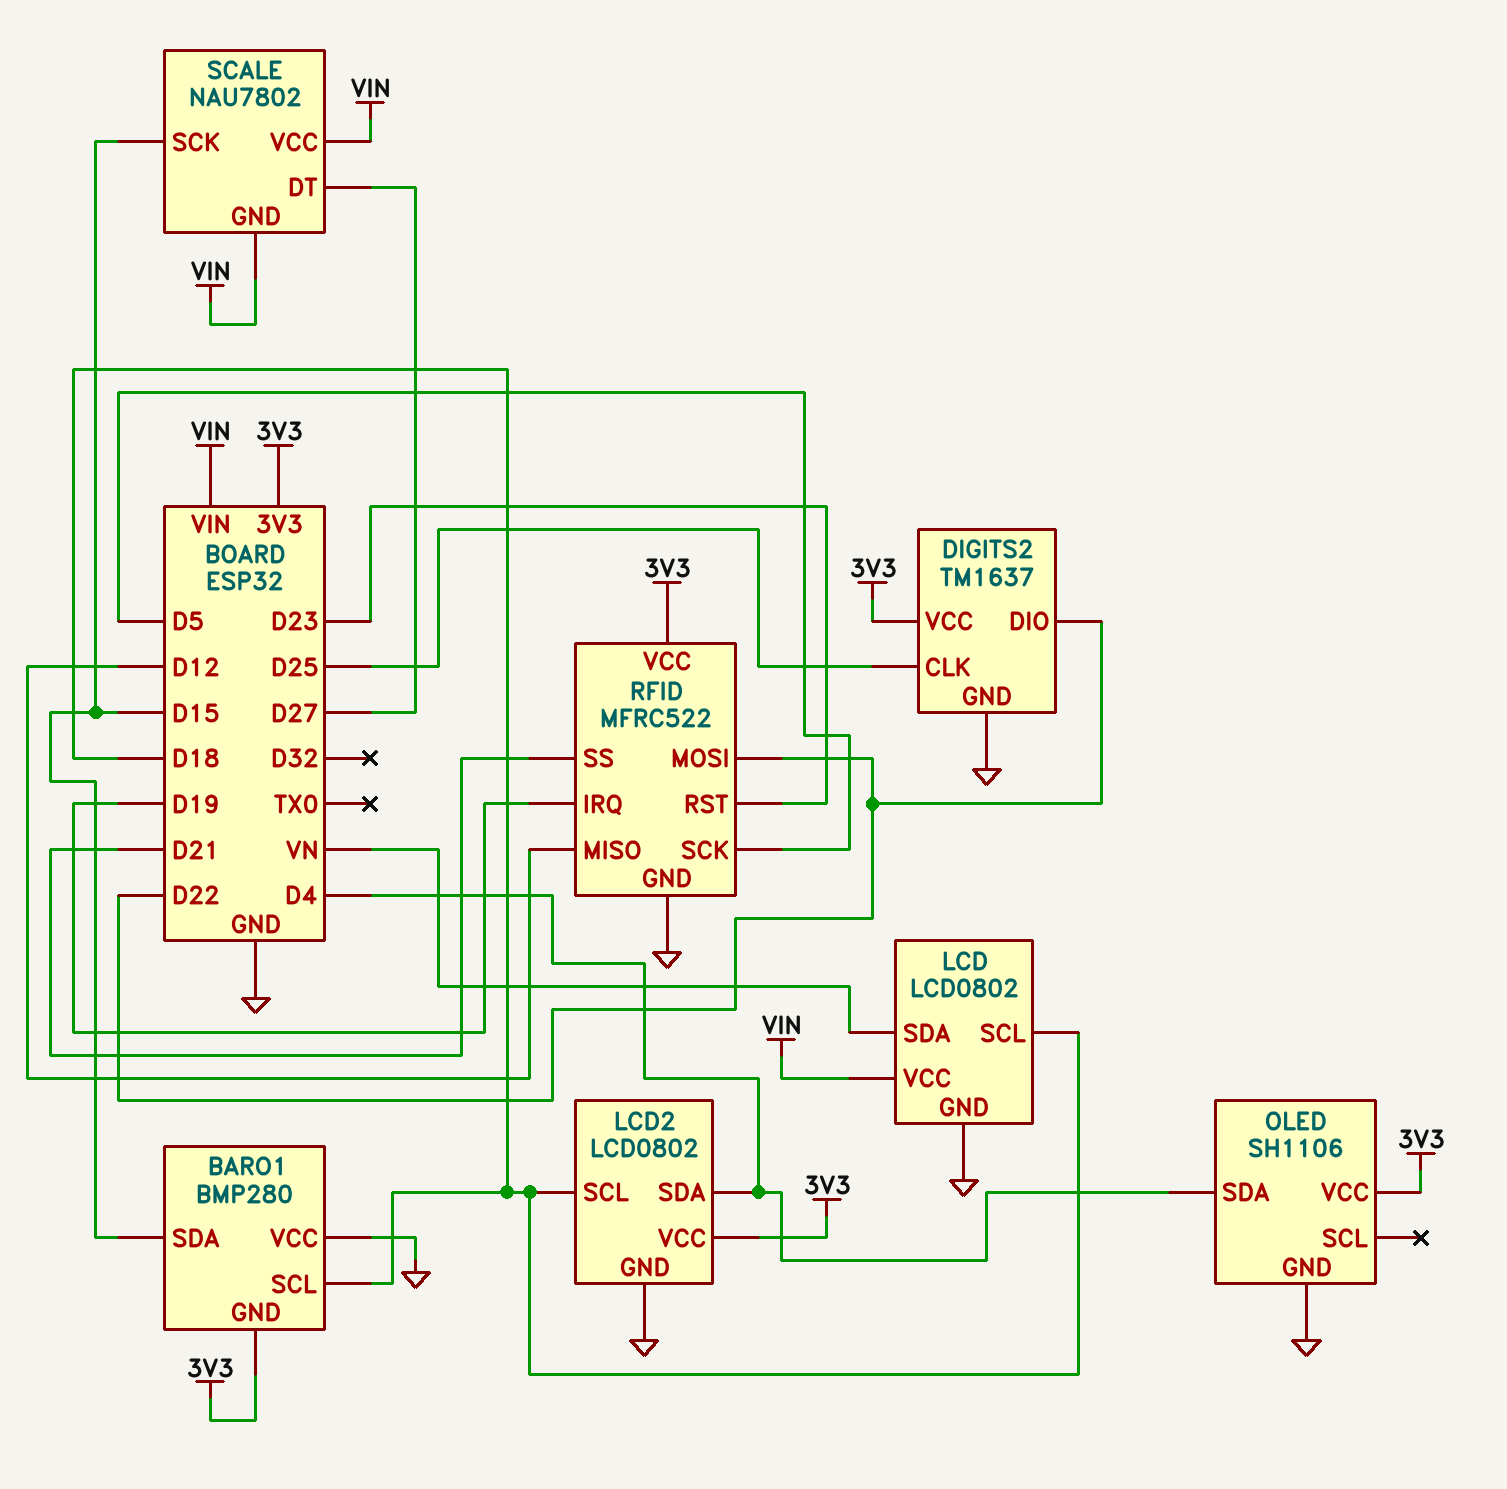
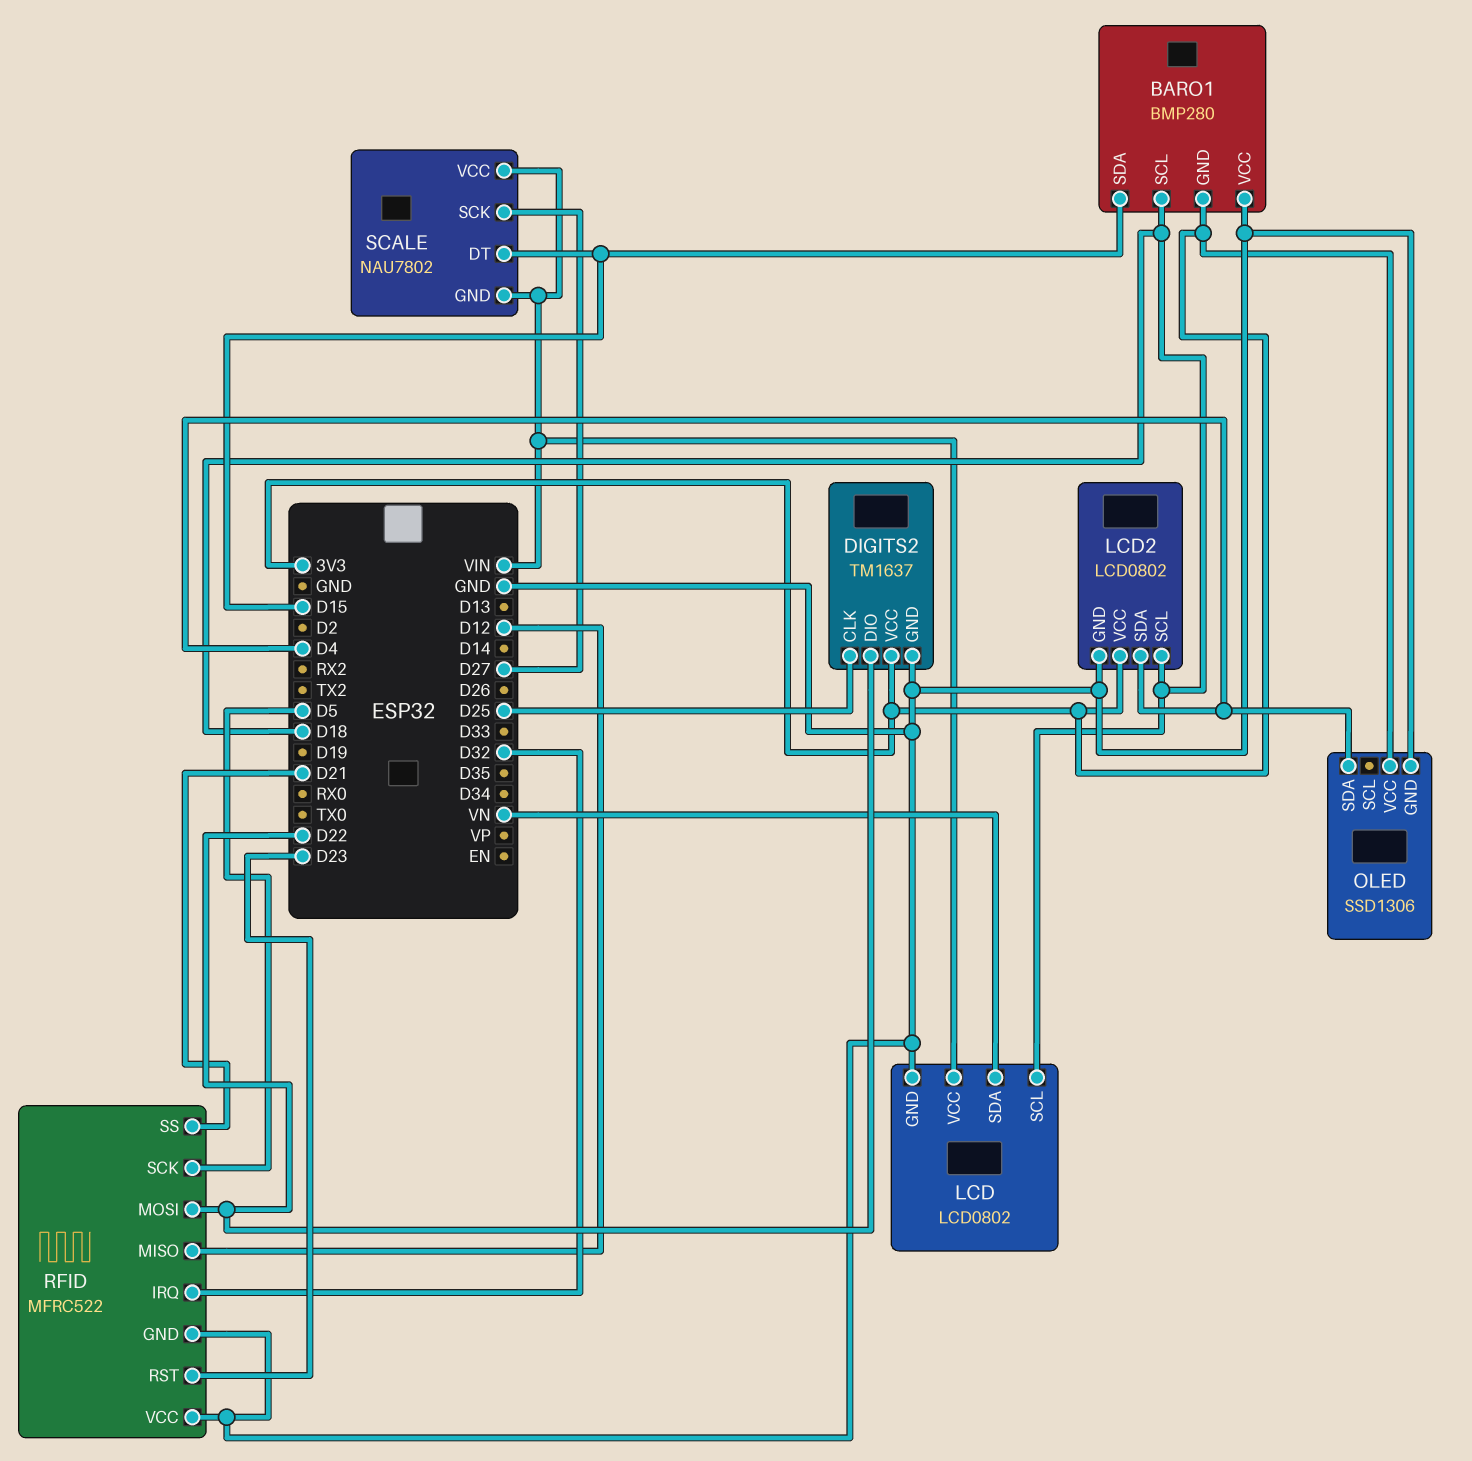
OLED: SH1106 -> SSD1306
RFID pin IRQ: D19 -> D32
RFID pin VCC: 3V3 -> GND
SCALE pin DT: D27 -> D15
SCALE pin SCK: D15 -> D27

